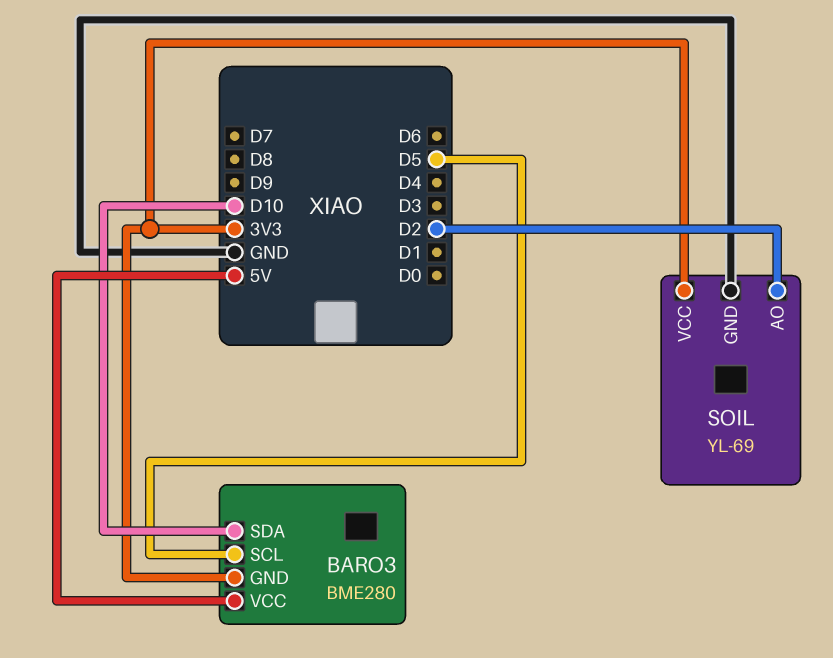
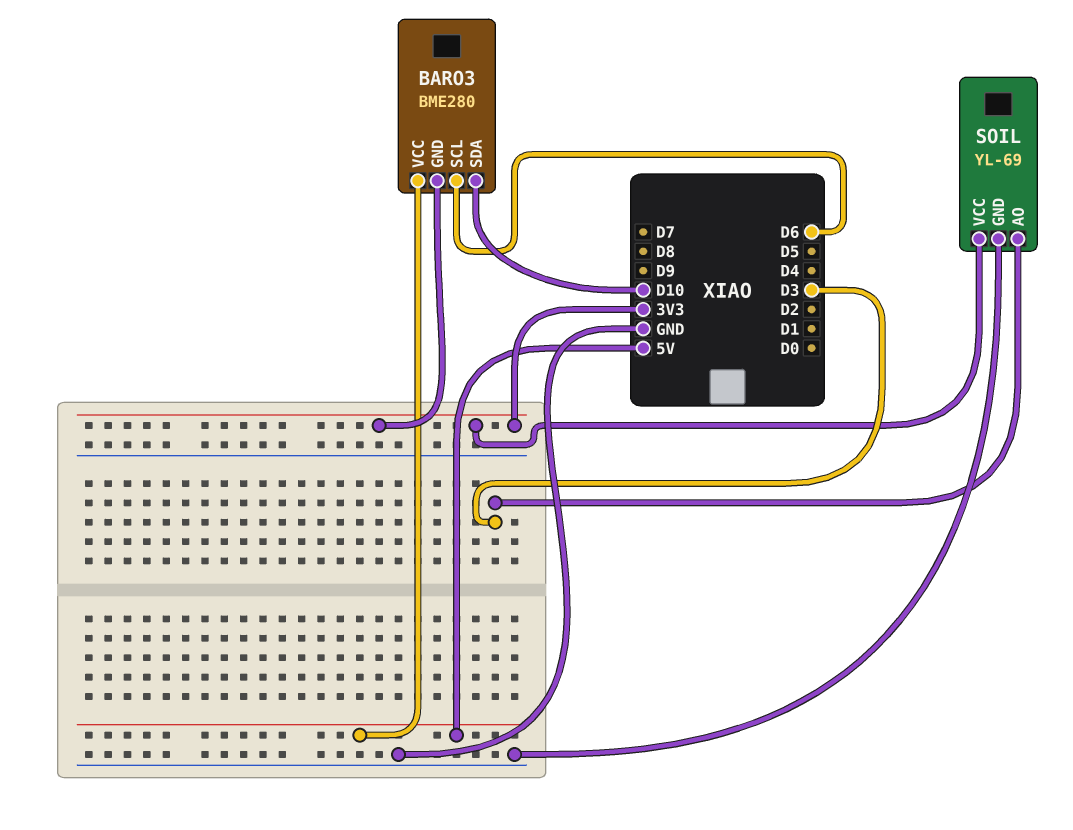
BARO3 pin SCL: D5 -> D6
SOIL pin AO: D2 -> D3

